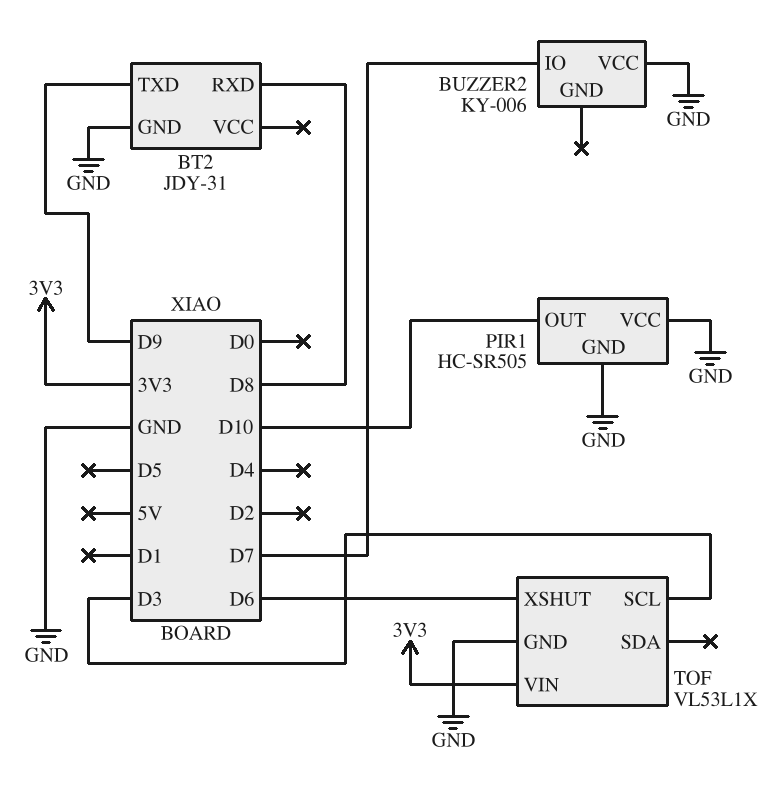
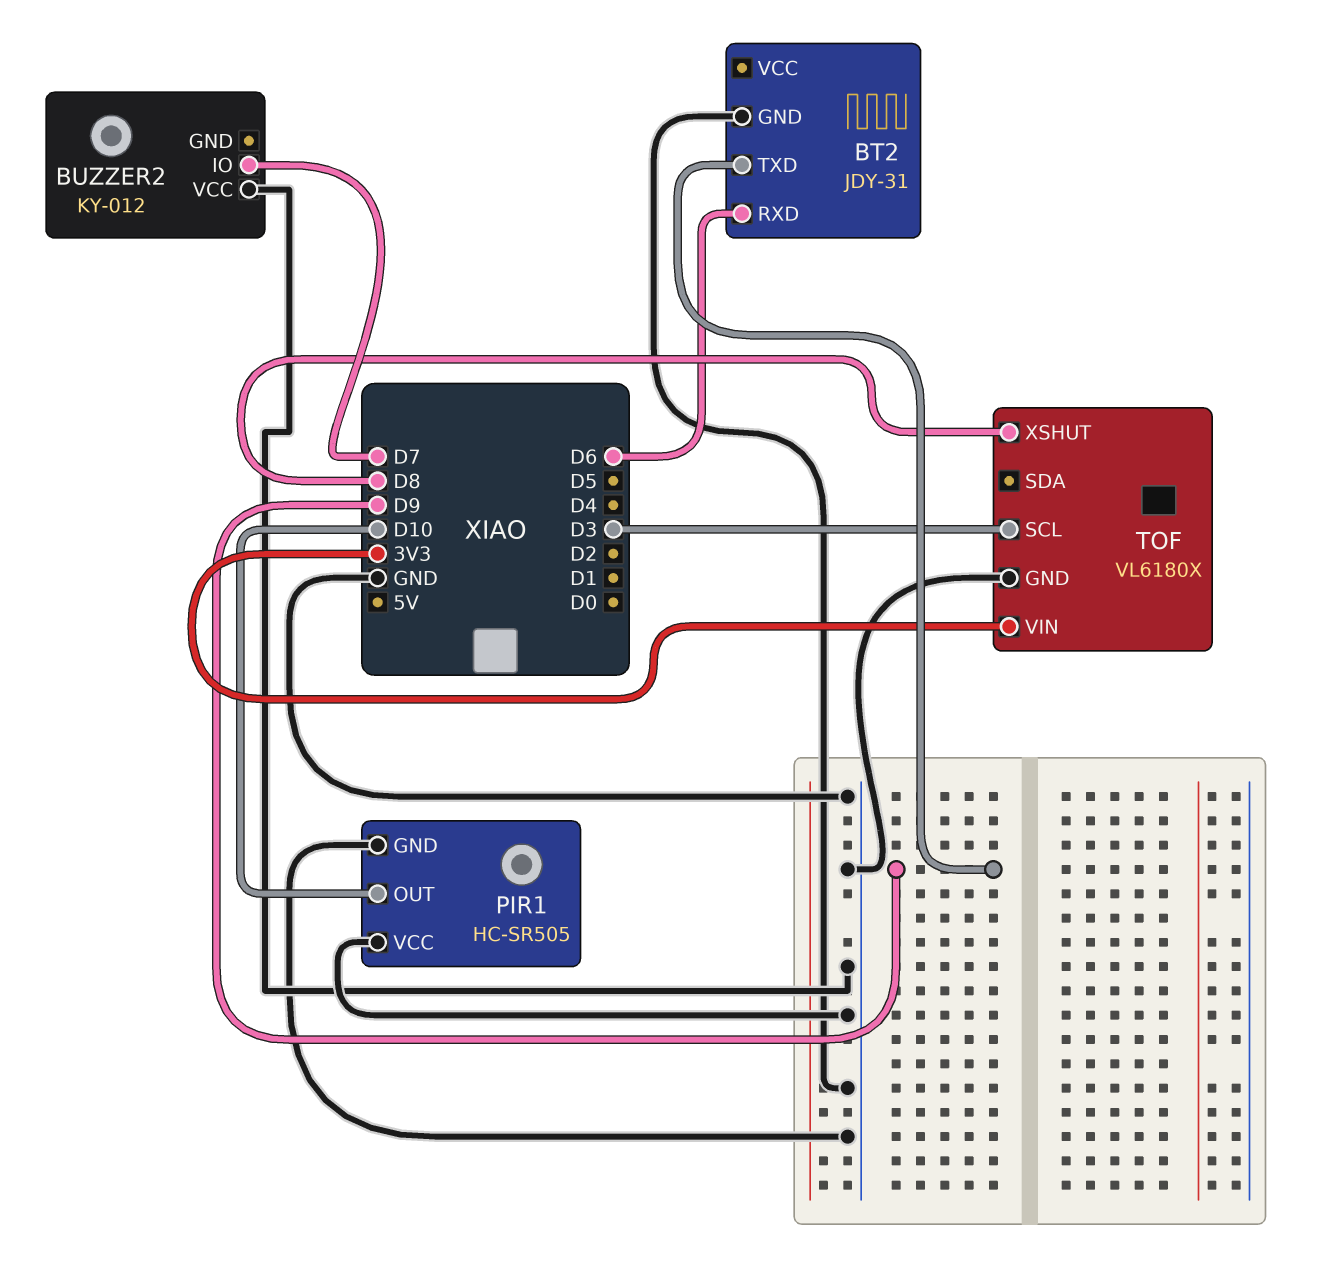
BT2 pin RXD: D8 -> D6
BUZZER2: KY-006 -> KY-012
TOF: VL53L1X -> VL6180X
TOF pin XSHUT: D6 -> D8

